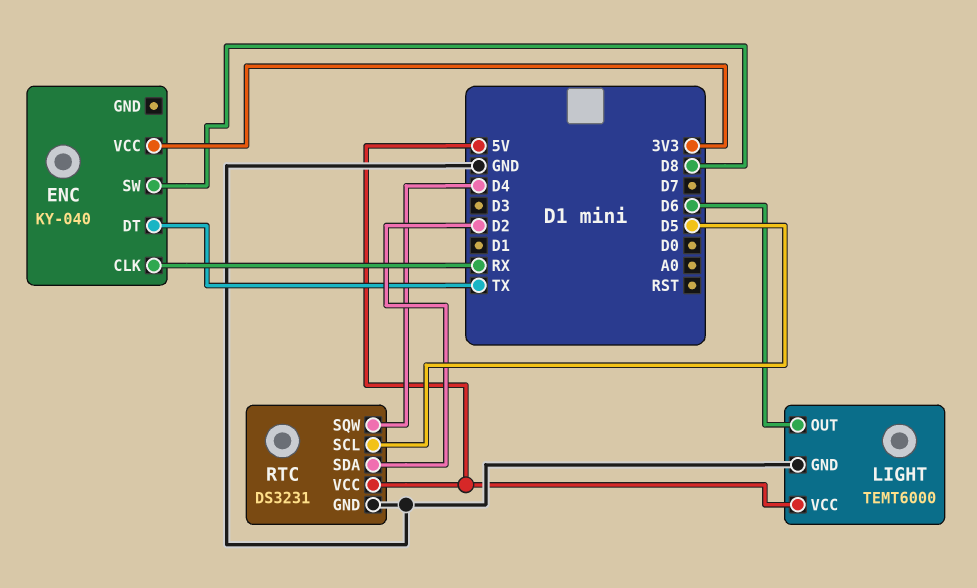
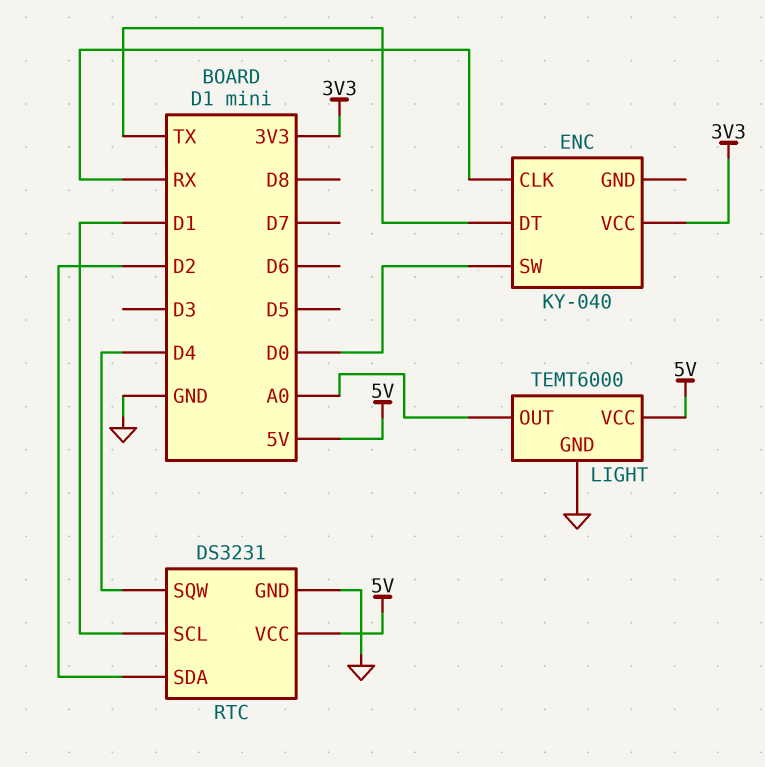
ENC pin SW: D8 -> D0
LIGHT pin OUT: D6 -> A0
RTC pin SCL: D5 -> D1

